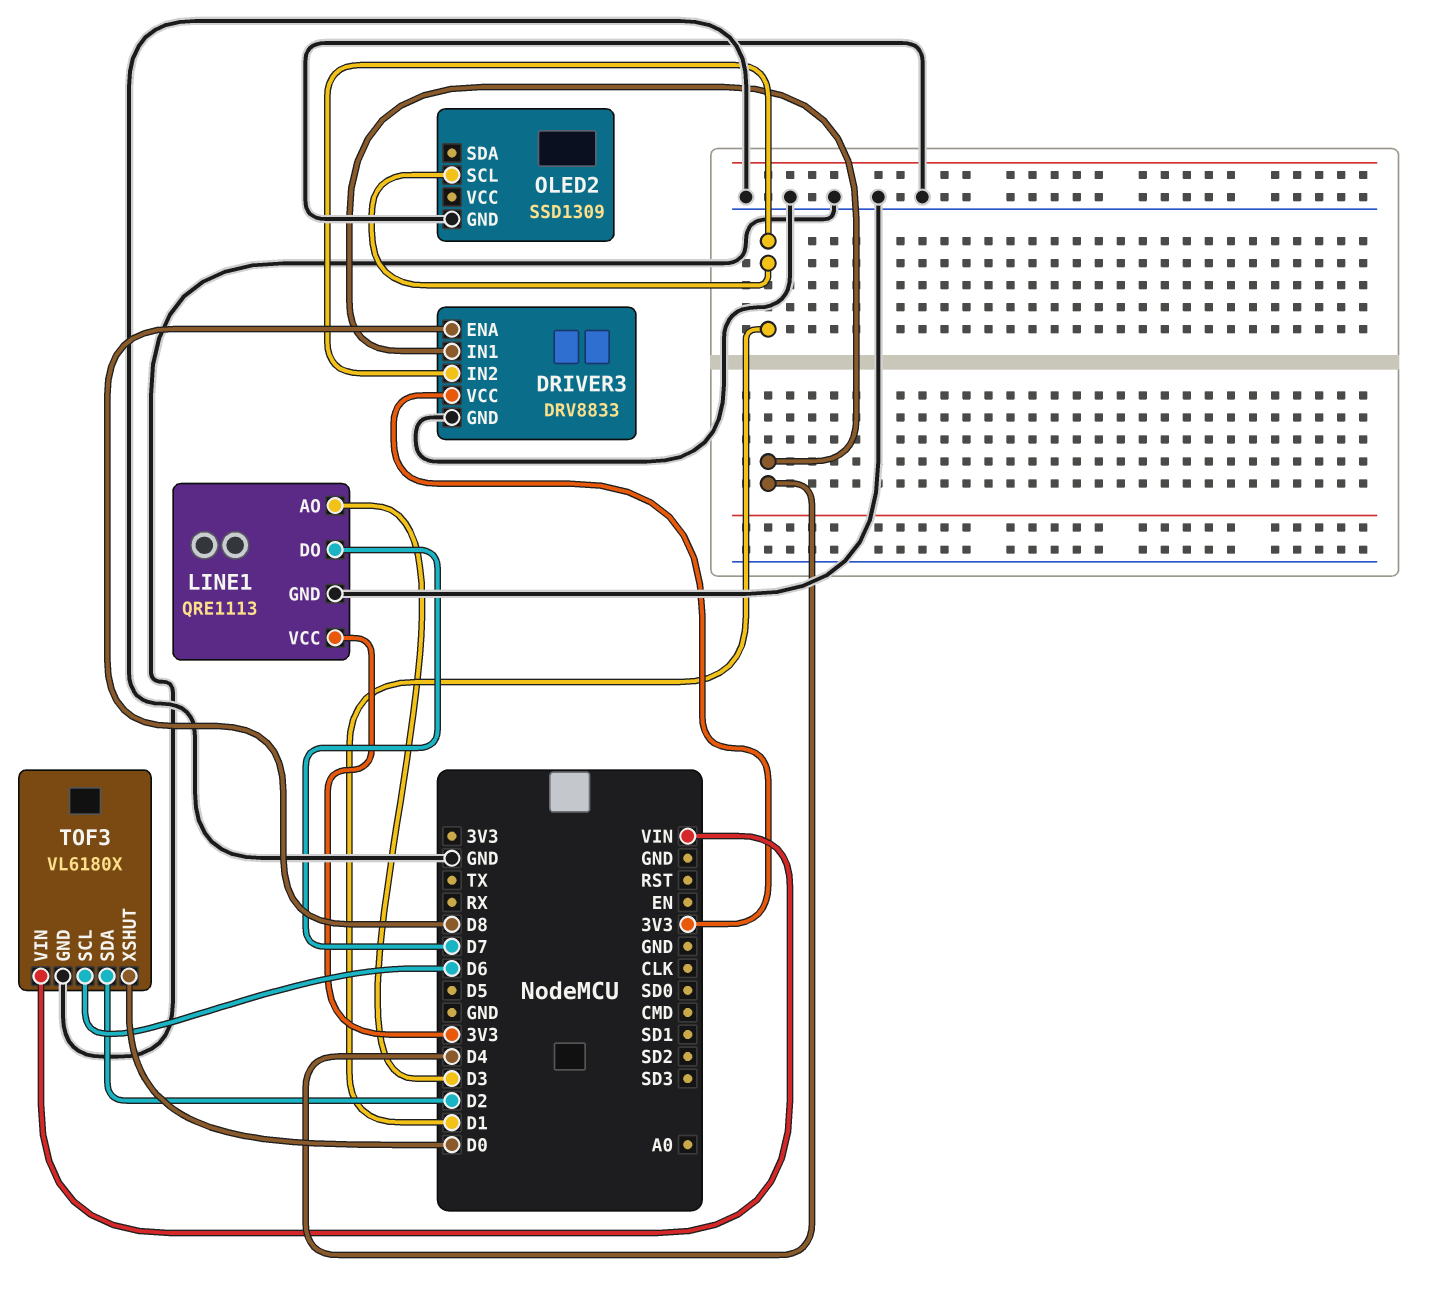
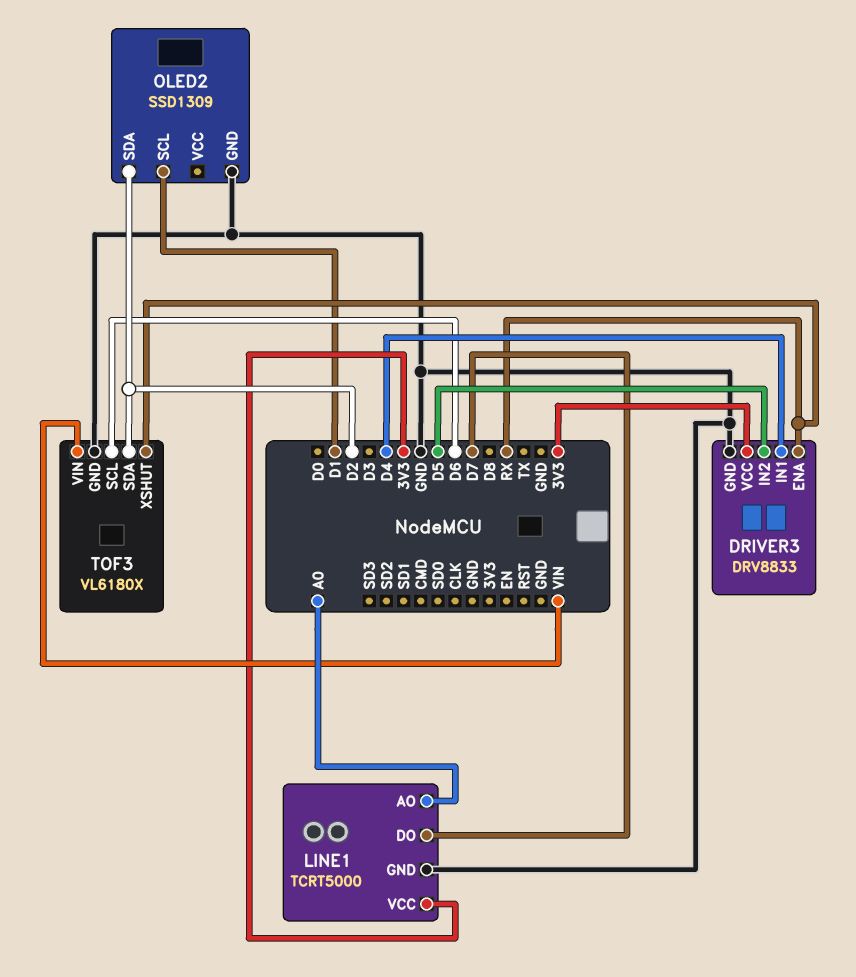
DRIVER3 pin ENA: D8 -> RX
DRIVER3 pin IN2: D1 -> D5
LINE1: QRE1113 -> TCRT5000
LINE1 pin AO: D3 -> A0
OLED2 pin SDA: none -> D2
TOF3 pin XSHUT: D0 -> RX

